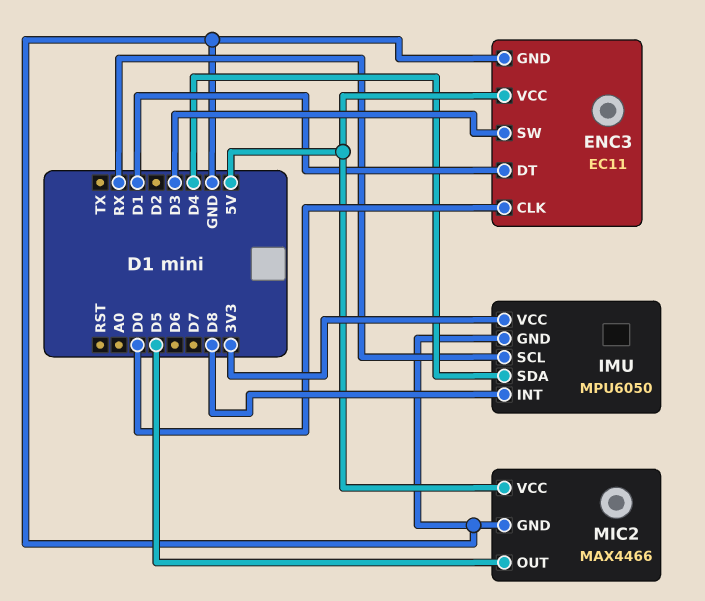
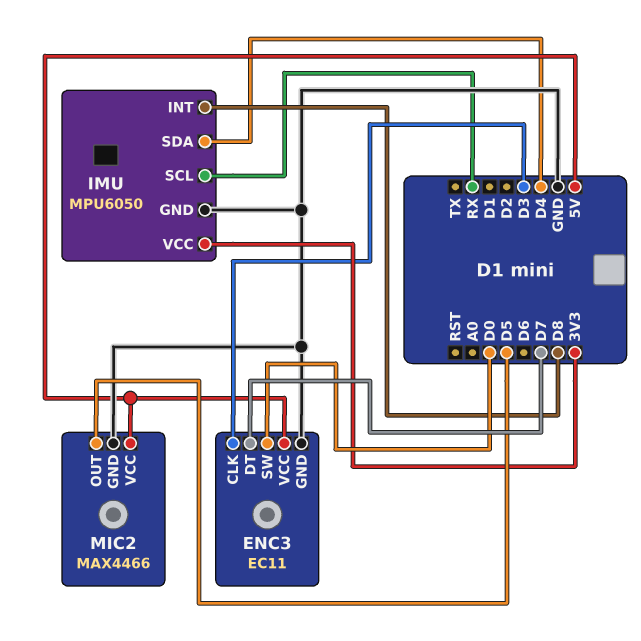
ENC3 pin CLK: D0 -> D3
ENC3 pin DT: D1 -> D7
ENC3 pin SW: D3 -> D0

